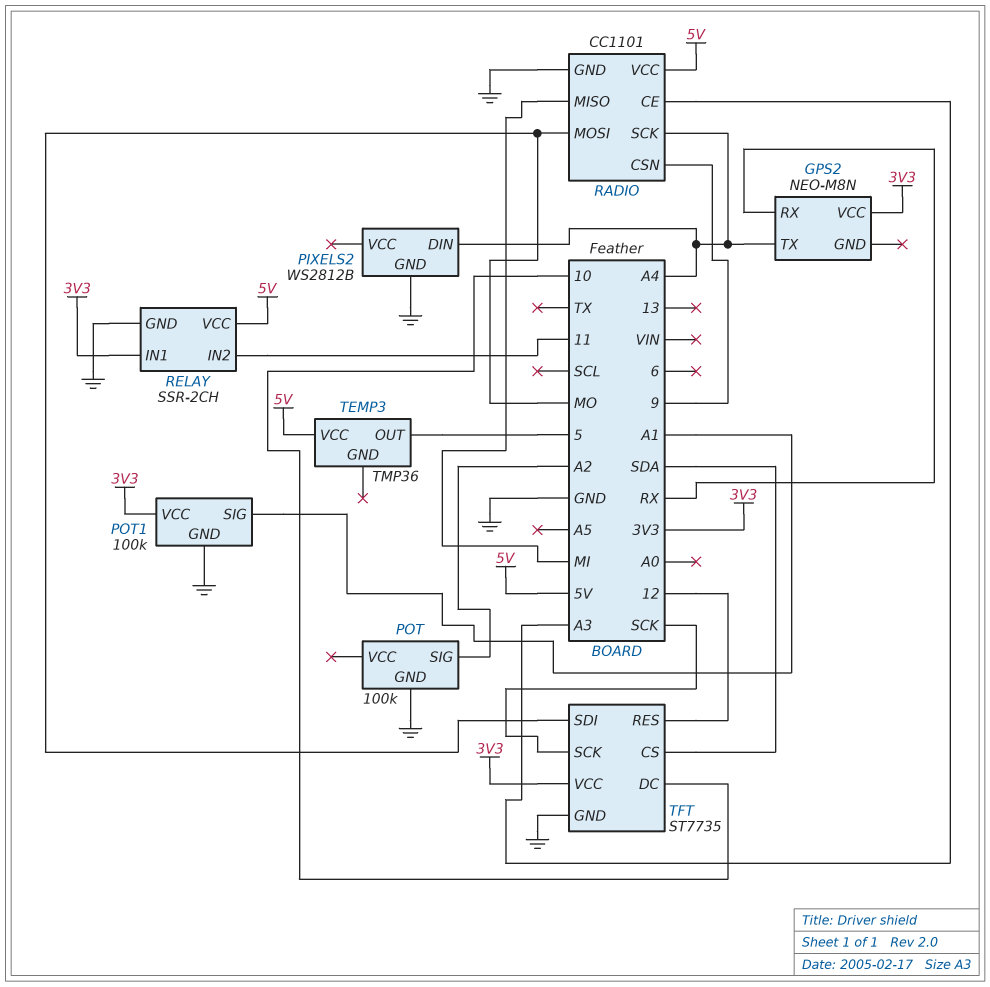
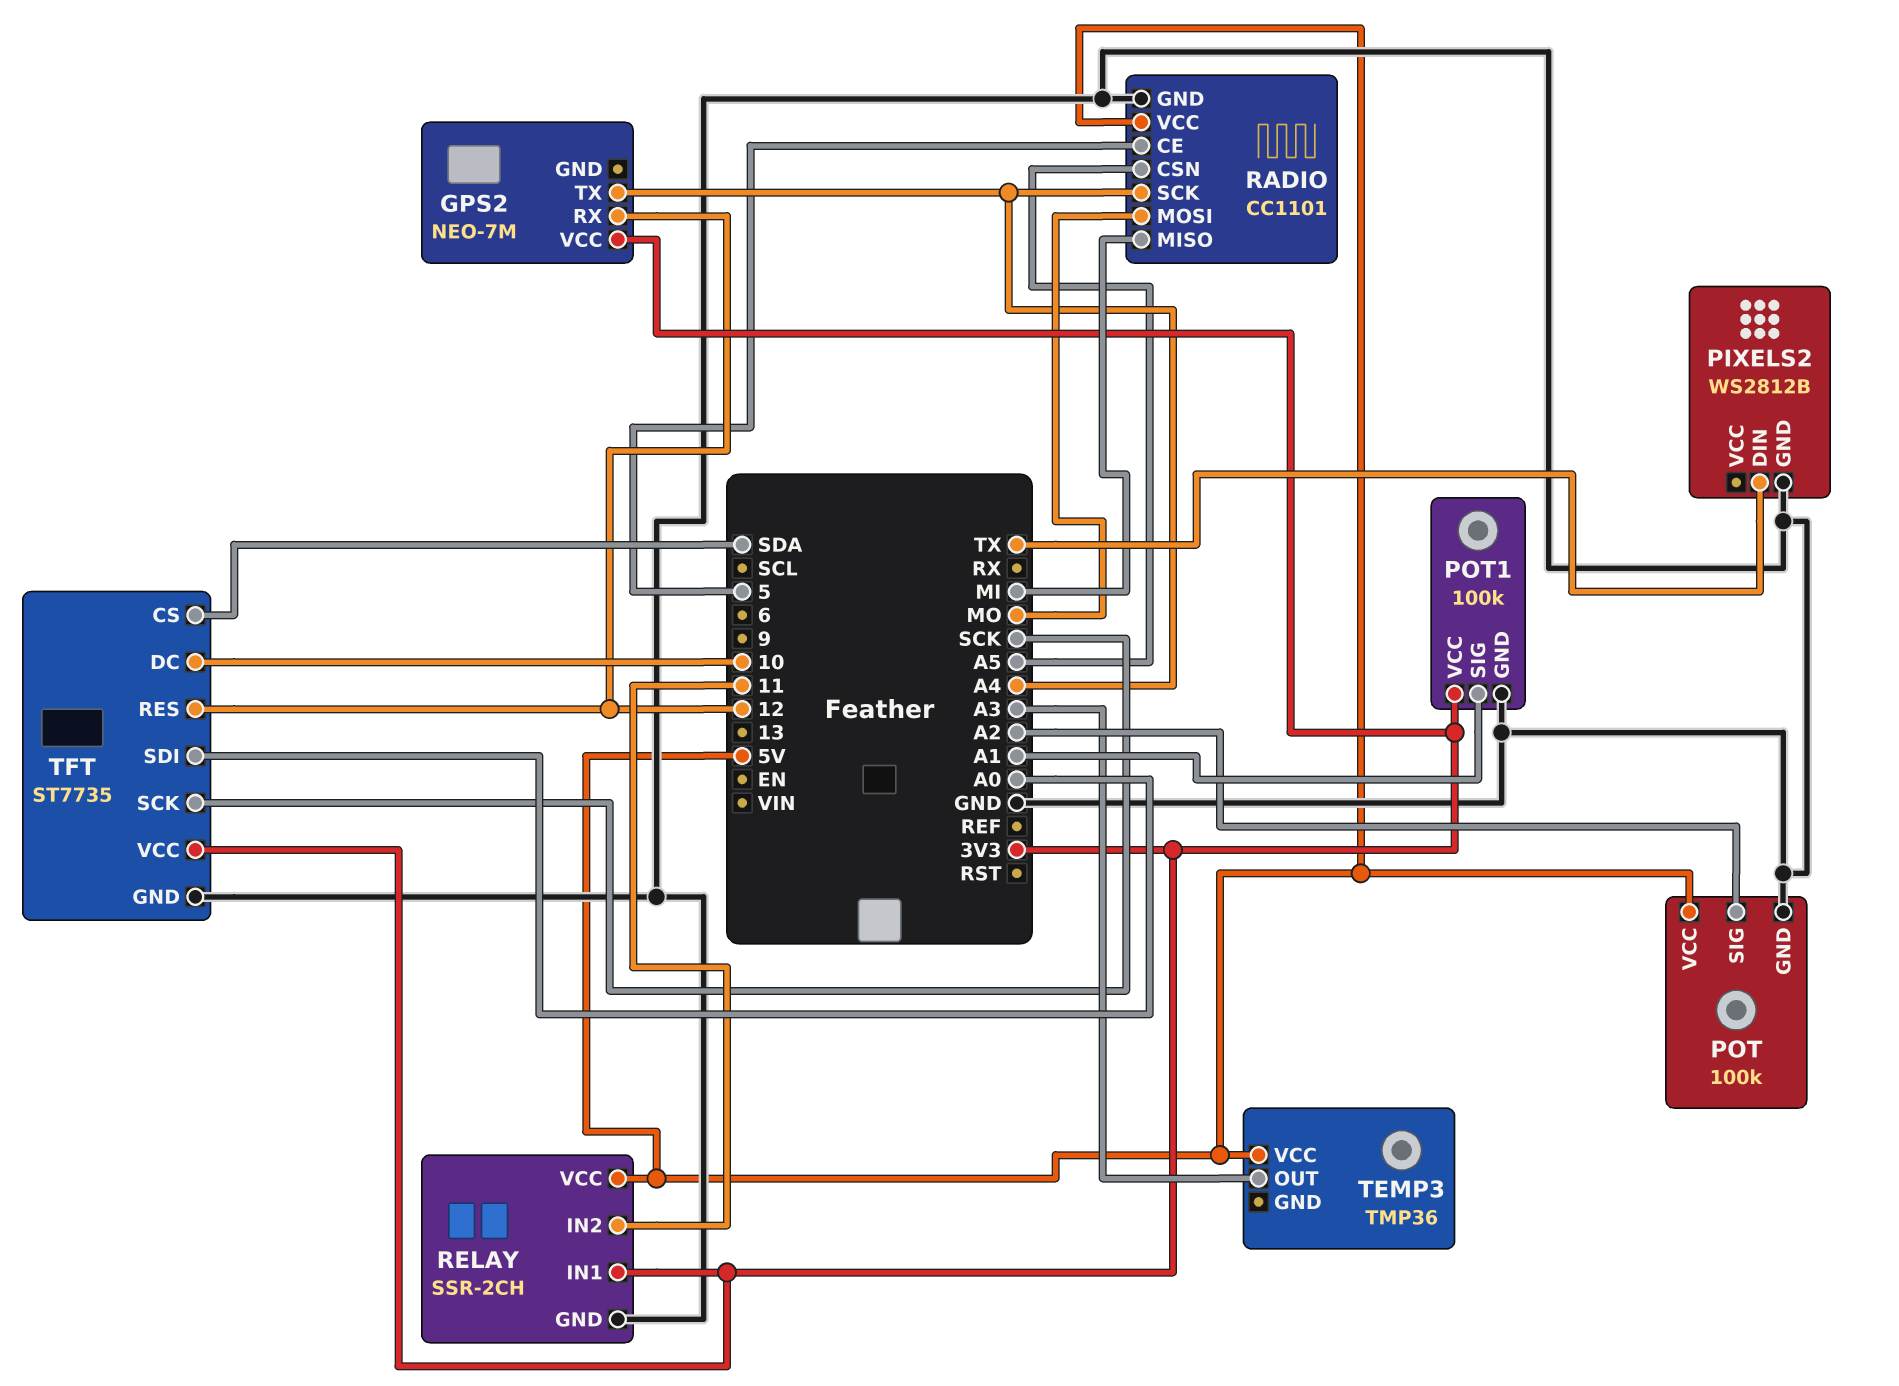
GPS2: NEO-M8N -> NEO-7M
GPS2 pin RX: RX -> 12
PIXELS2 pin DIN: A4 -> TX
POT pin VCC: none -> 5V
RADIO pin CE: A3 -> 5
RADIO pin CSN: 9 -> A5
TEMP3 pin OUT: 5 -> A3
TFT pin SDI: MO -> A0

